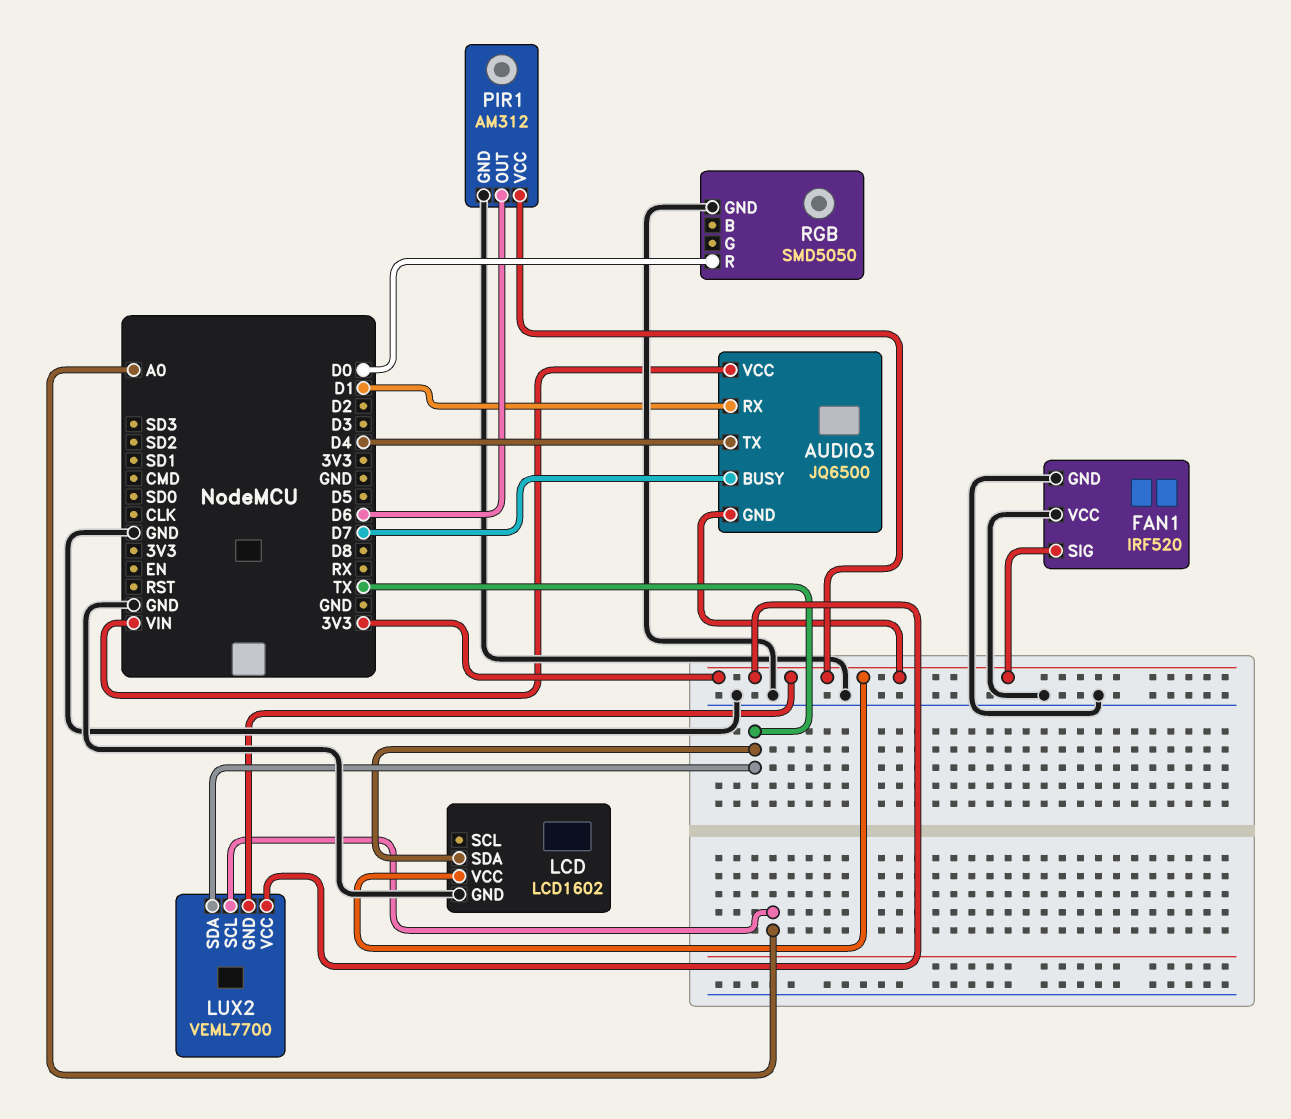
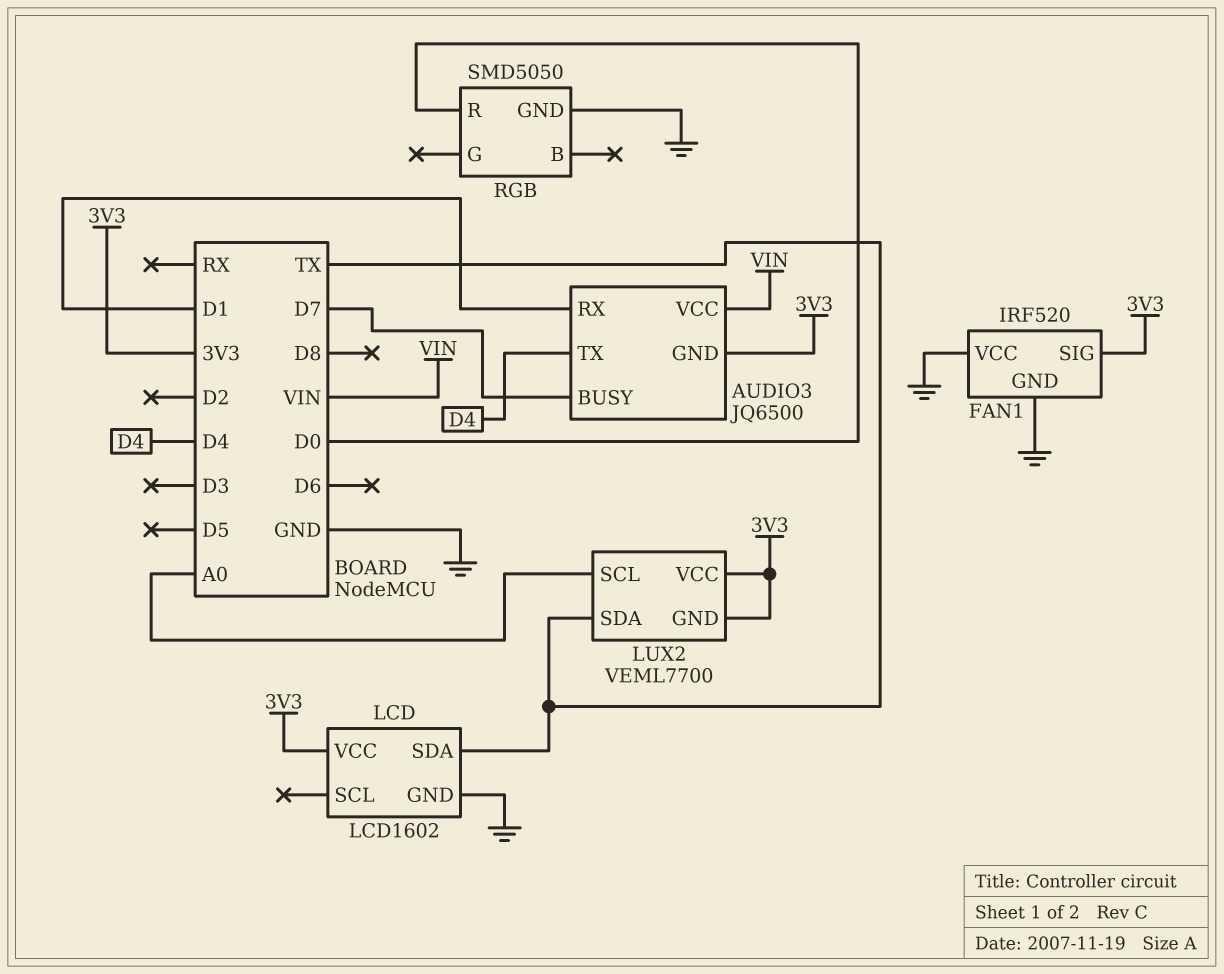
PIR1: AM312 -> none
PIR1 pin GND: GND -> none
PIR1 pin OUT: D6 -> none
PIR1 pin VCC: 3V3 -> none

